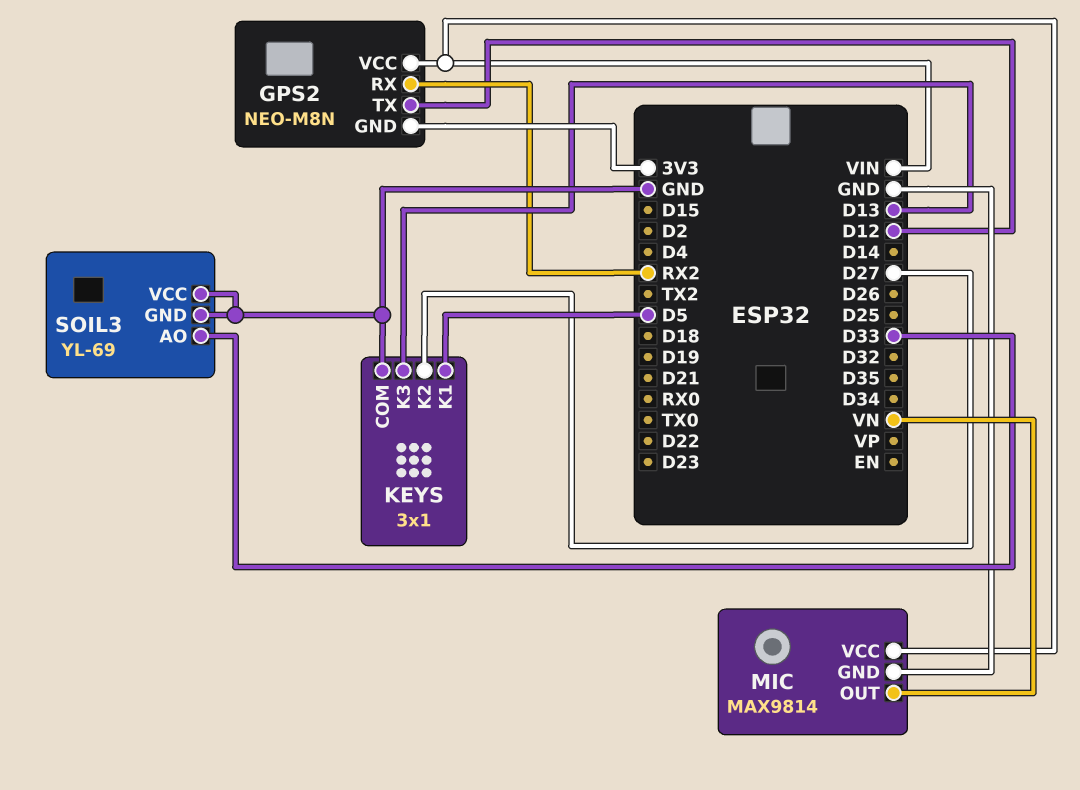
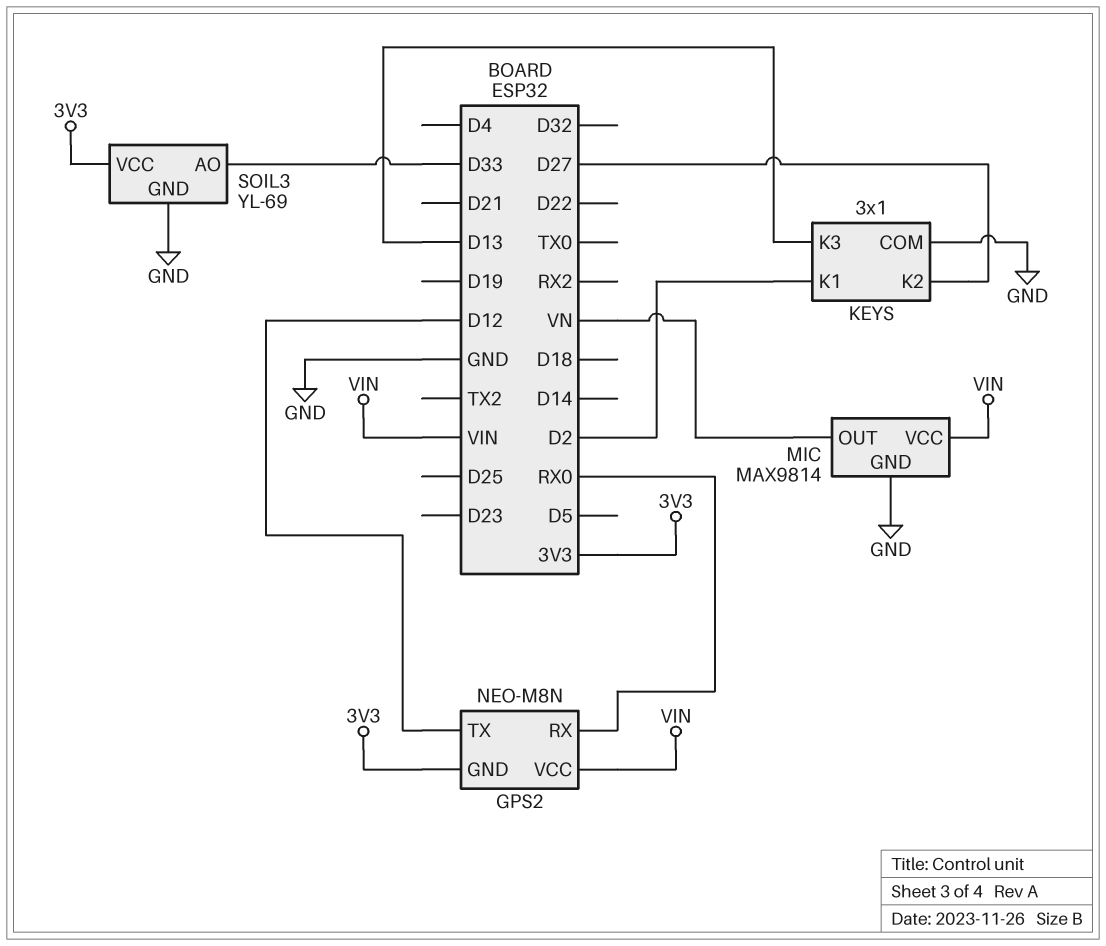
GPS2 pin RX: RX2 -> RX0
KEYS pin K1: D5 -> D2
SOIL3 pin VCC: GND -> 3V3

